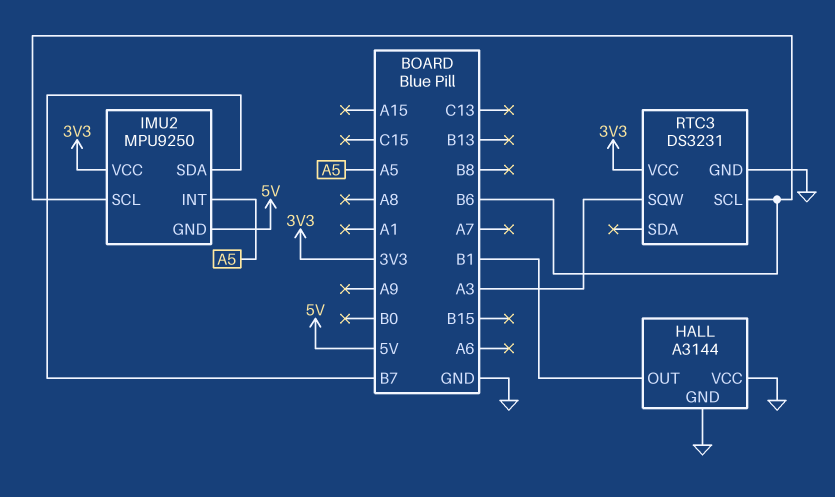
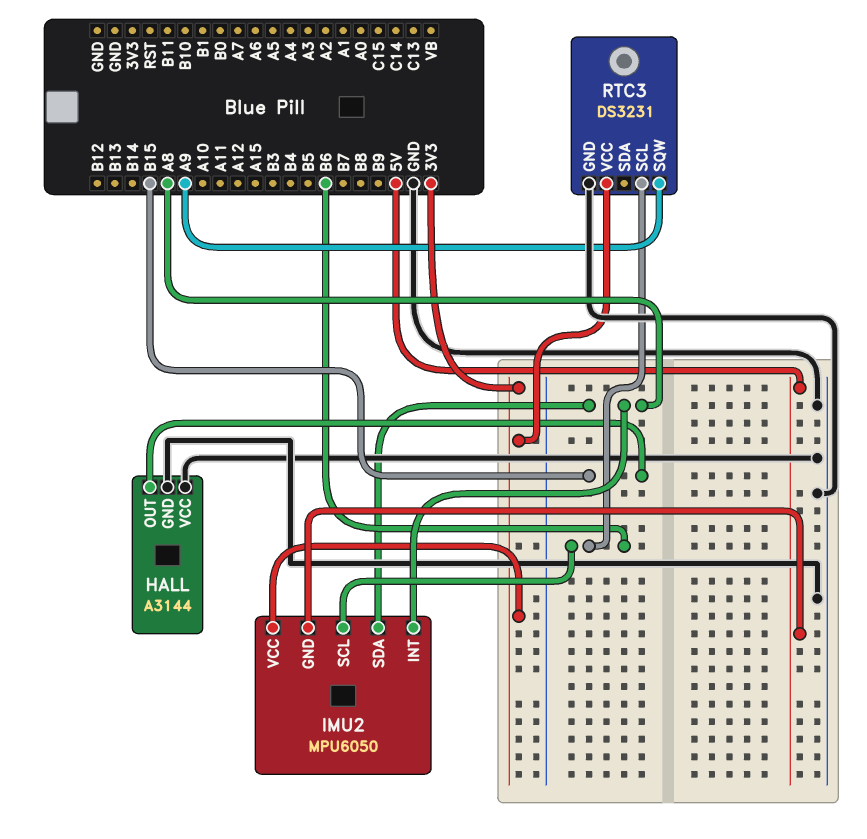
HALL pin OUT: B1 -> B15
IMU2: MPU9250 -> MPU6050
IMU2 pin INT: A5 -> A8
IMU2 pin SDA: B7 -> A8
RTC3 pin SQW: A3 -> A9

